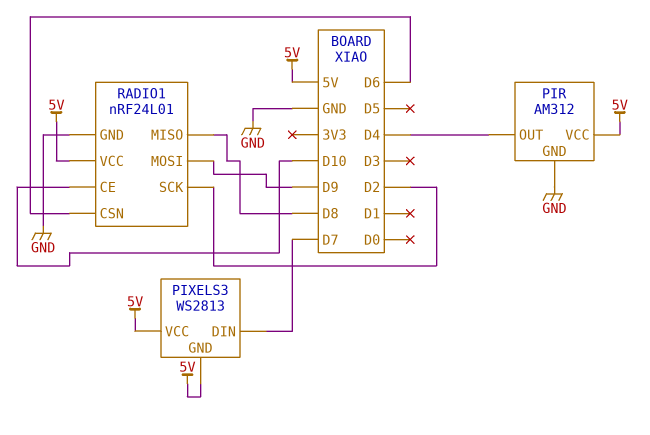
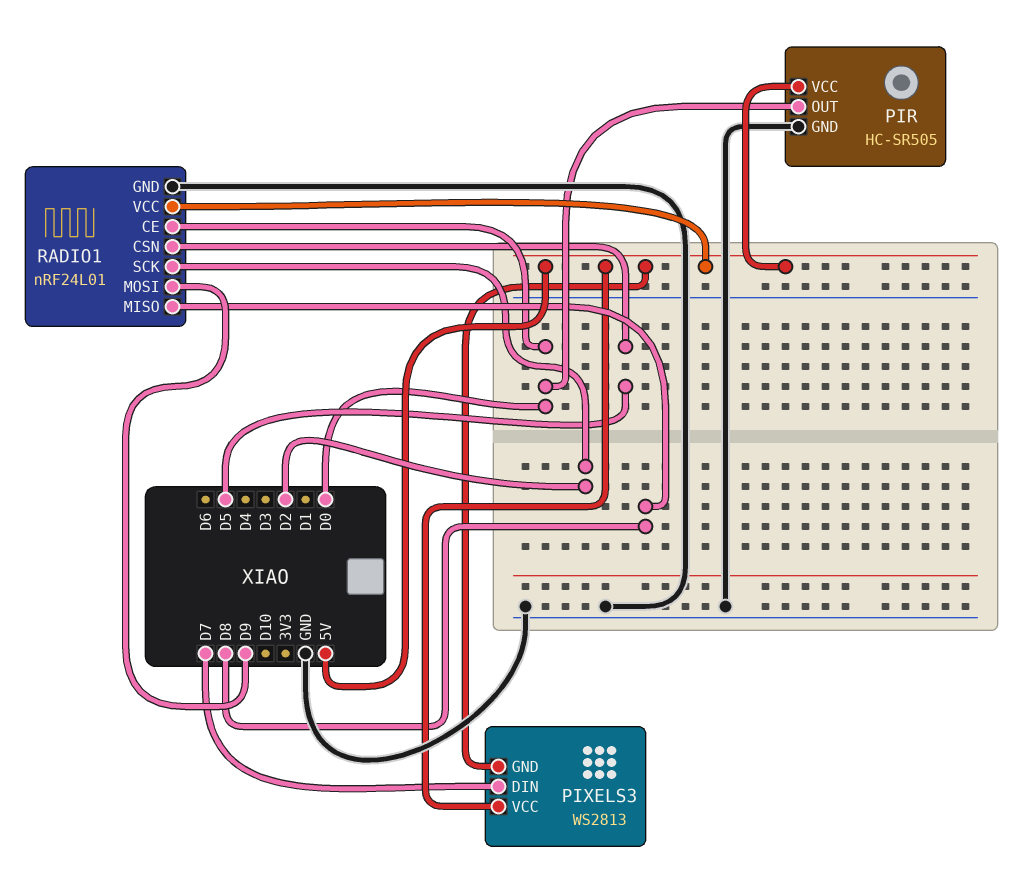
PIR: AM312 -> HC-SR505
PIR pin OUT: D4 -> D0
RADIO1 pin CE: D10 -> D0
RADIO1 pin CSN: D6 -> D5

